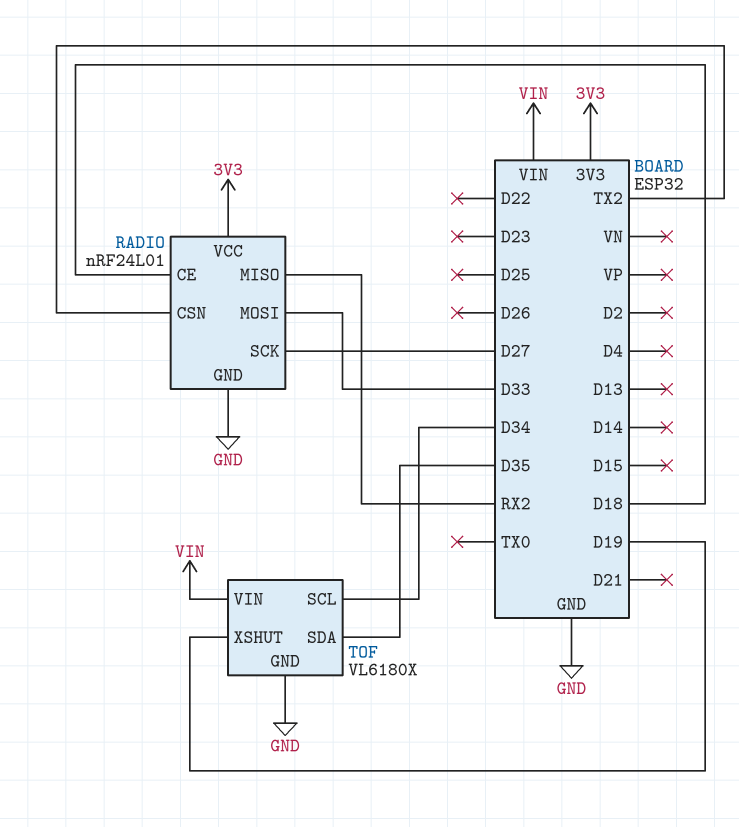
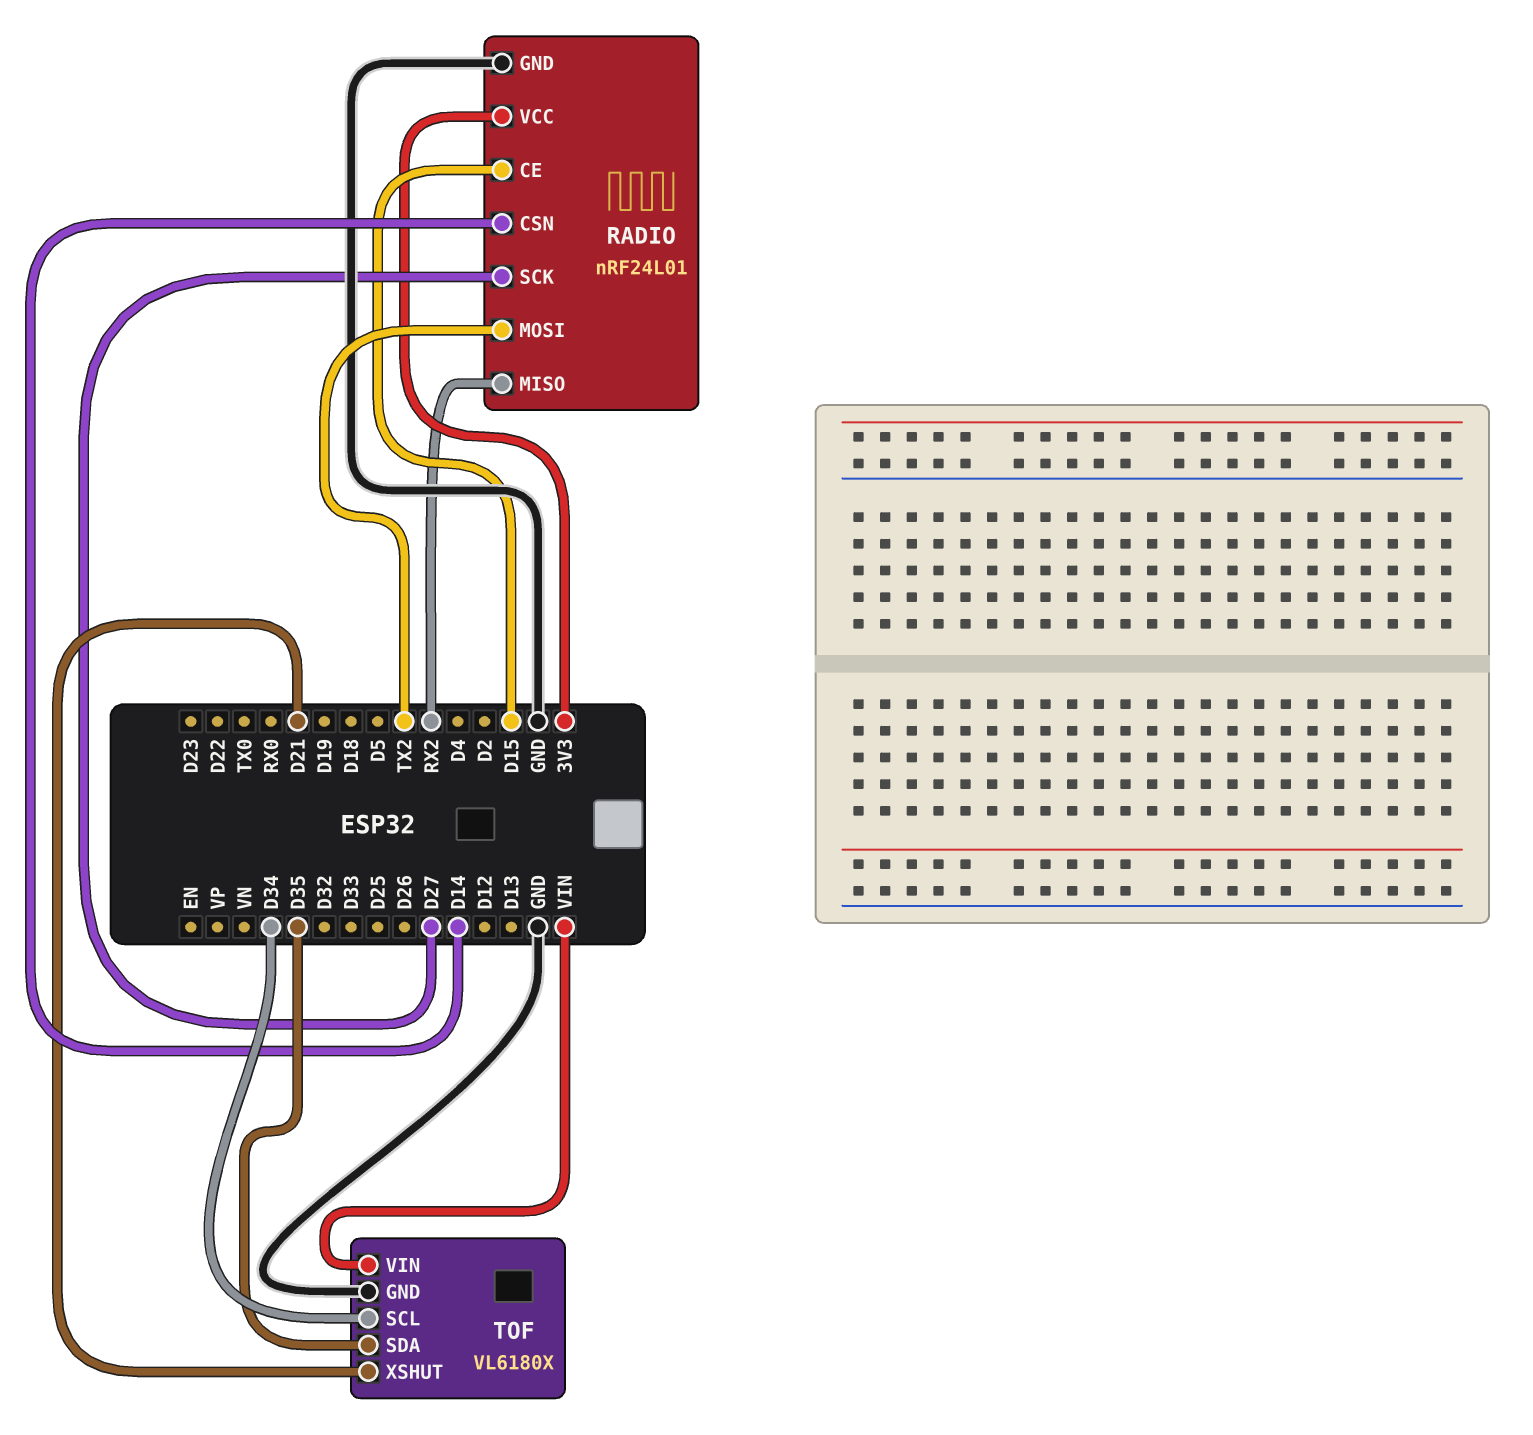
RADIO pin CE: D18 -> D15
RADIO pin CSN: TX2 -> D14
RADIO pin MOSI: D33 -> TX2
TOF pin XSHUT: D19 -> D21

